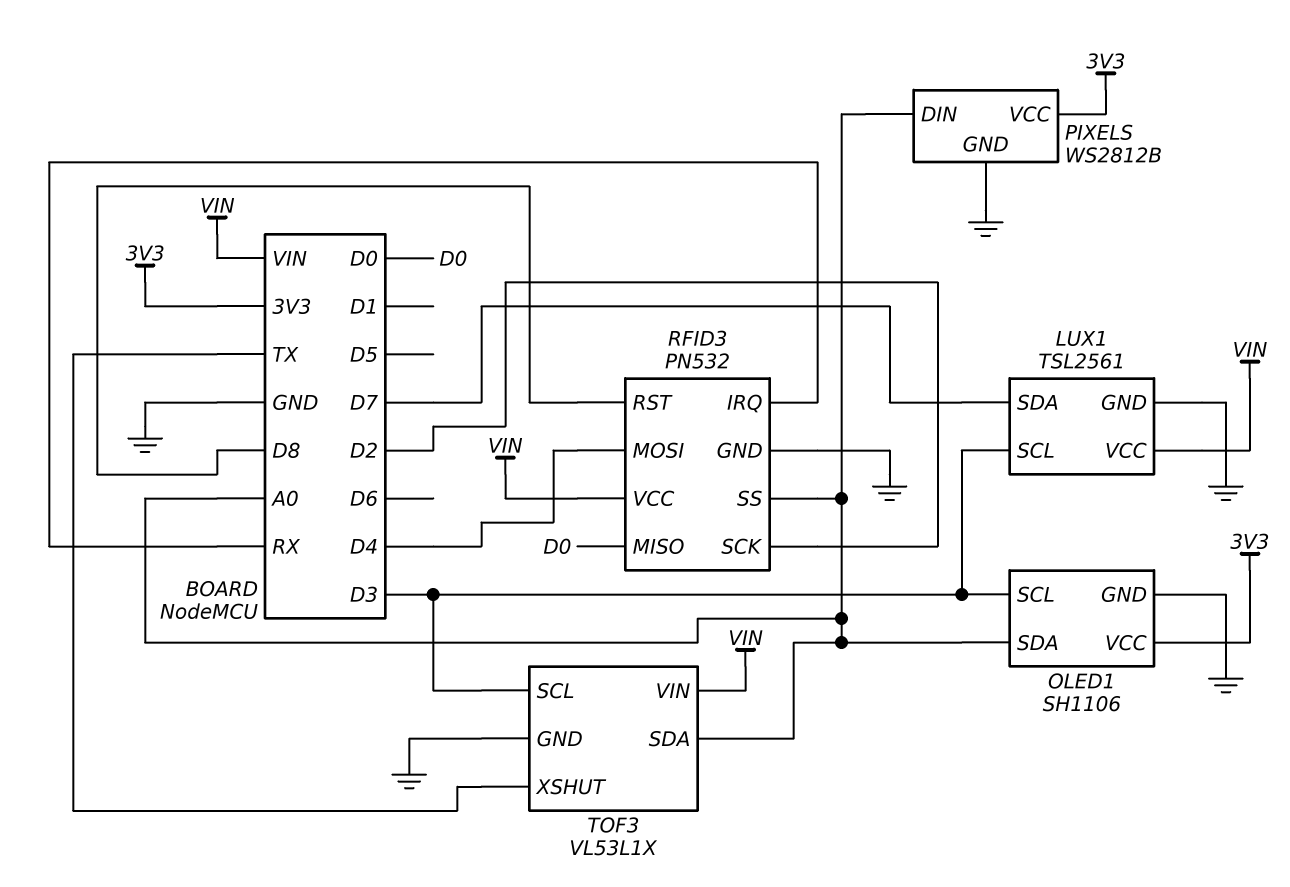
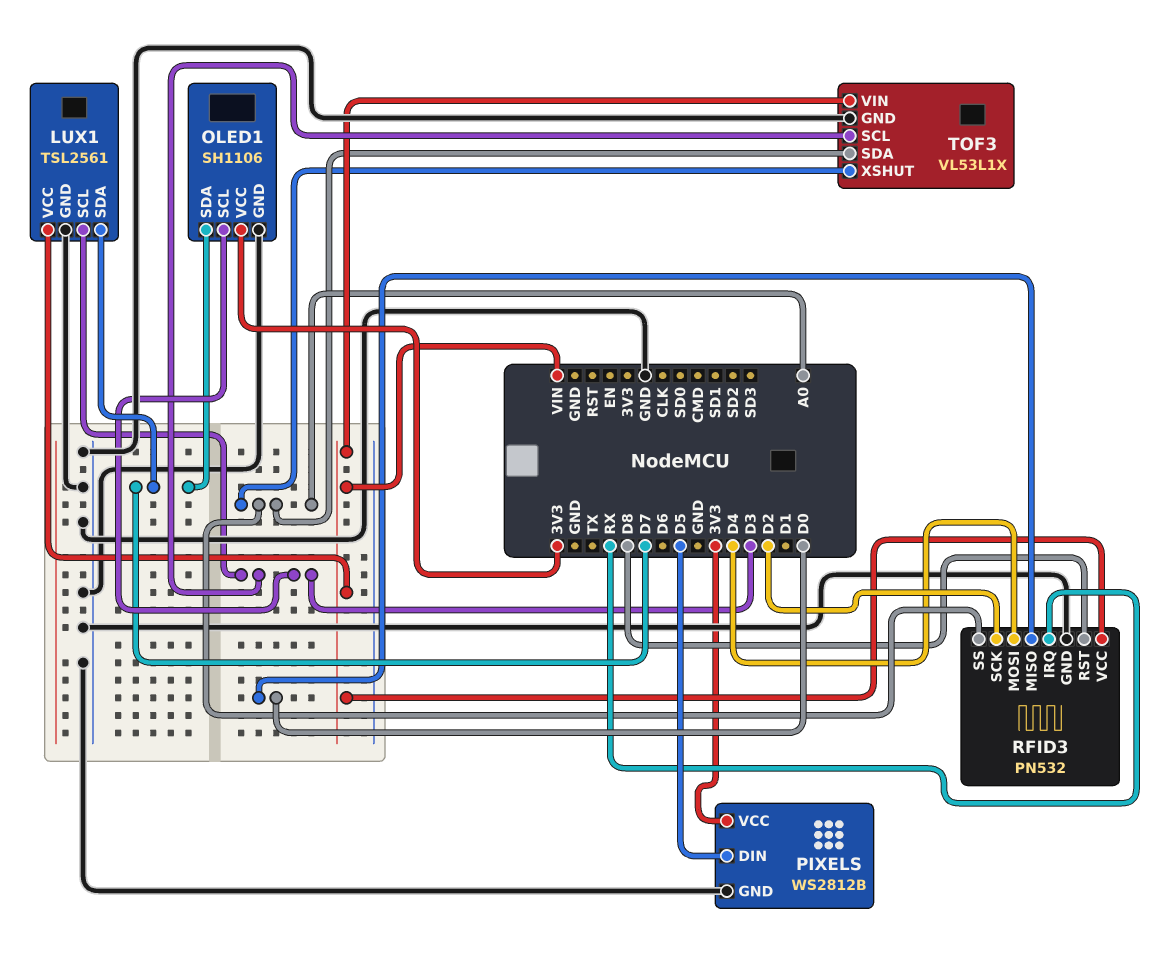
OLED1 pin SDA: A0 -> D7
PIXELS pin DIN: A0 -> D5
TOF3 pin XSHUT: TX -> A0

